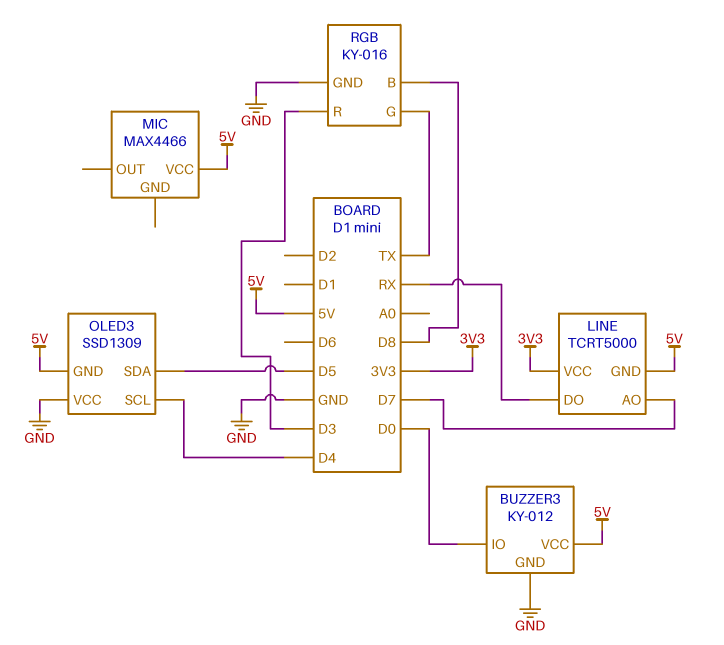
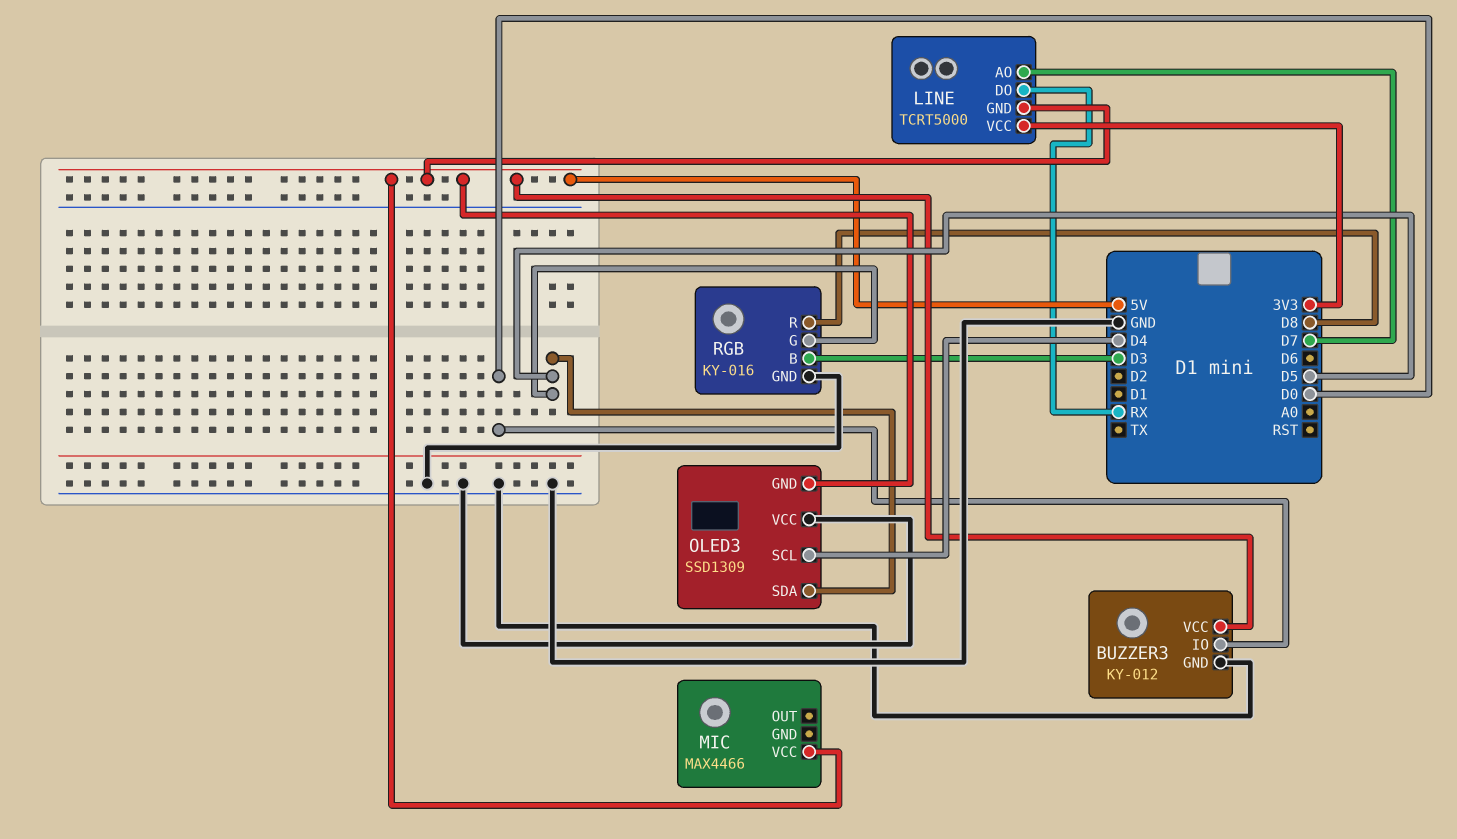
RGB pin B: D8 -> D3
RGB pin G: TX -> D5
RGB pin R: D3 -> D8

